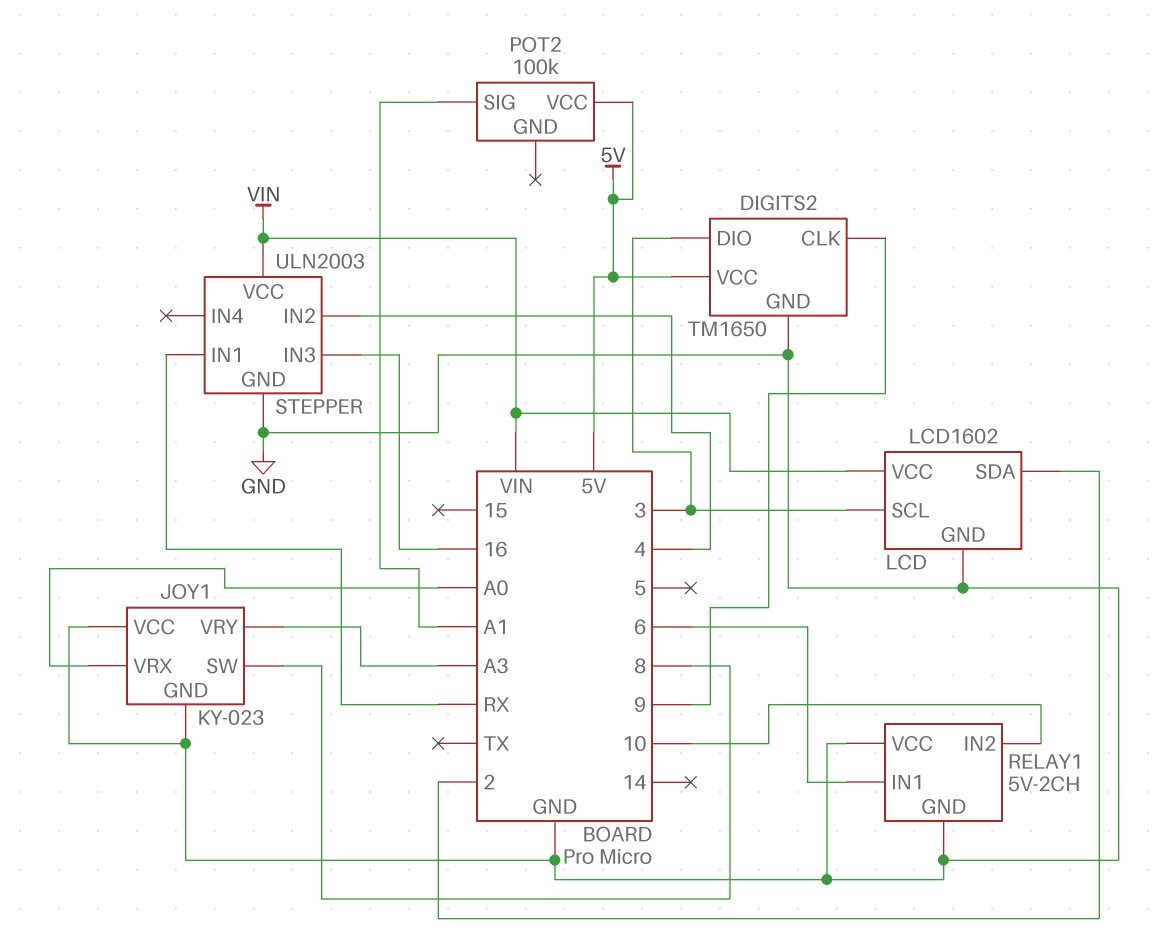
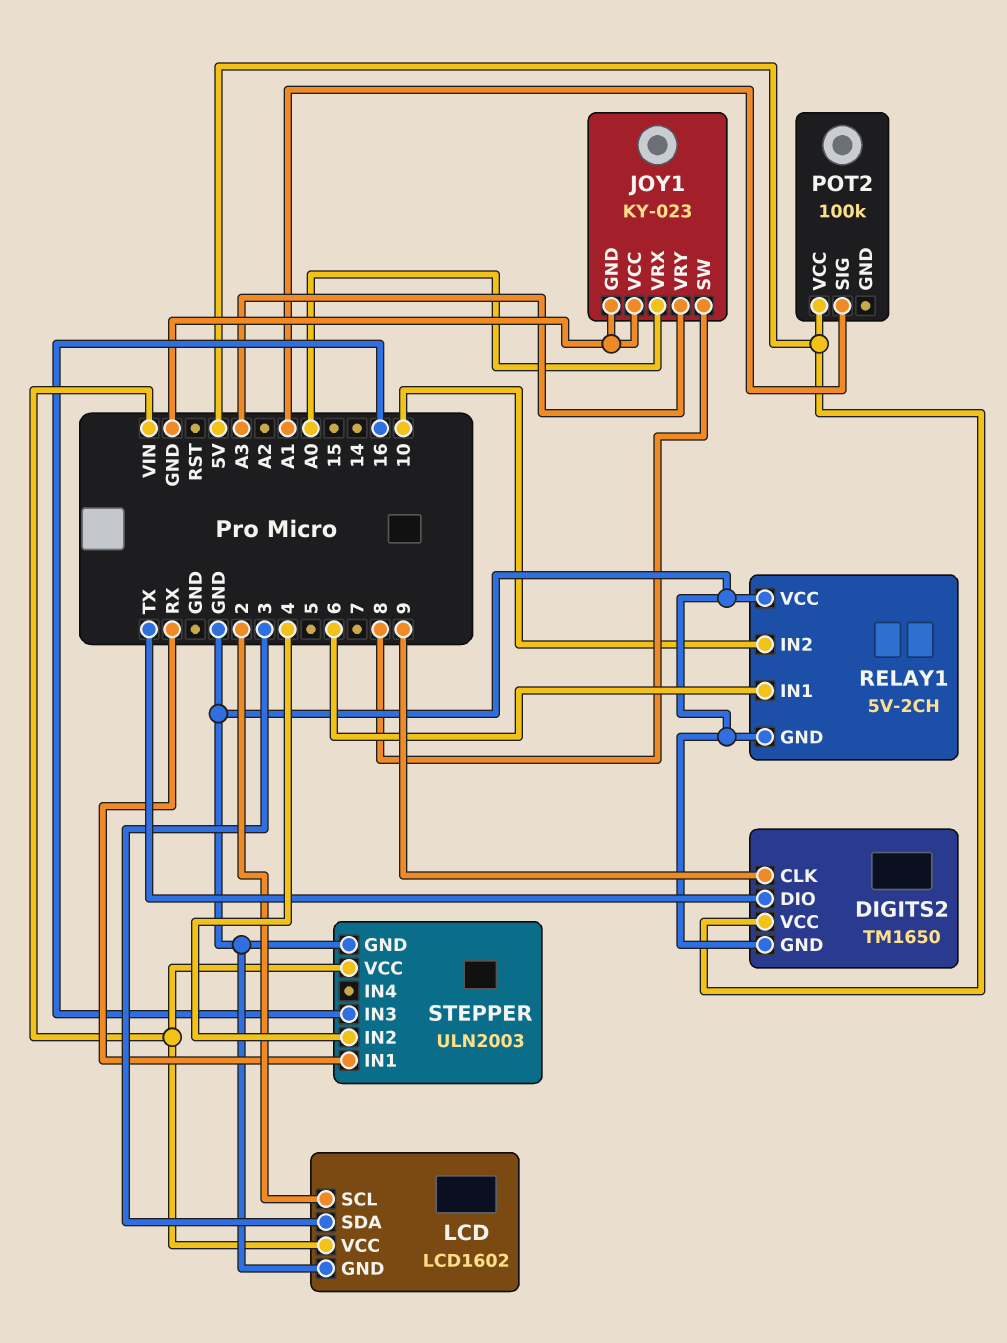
DIGITS2 pin DIO: 3 -> TX
LCD pin SCL: 3 -> 2
LCD pin SDA: 2 -> 3

